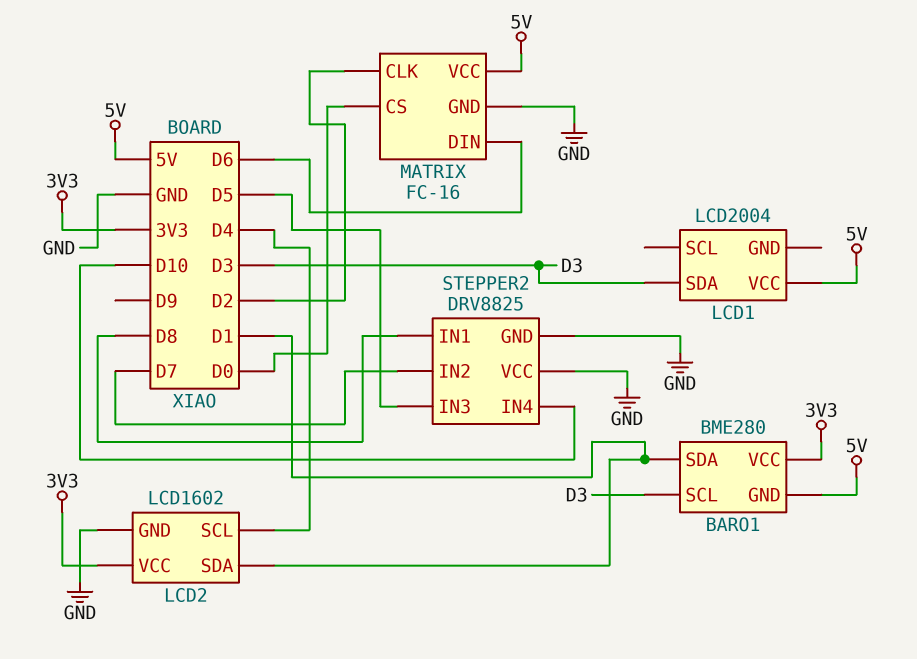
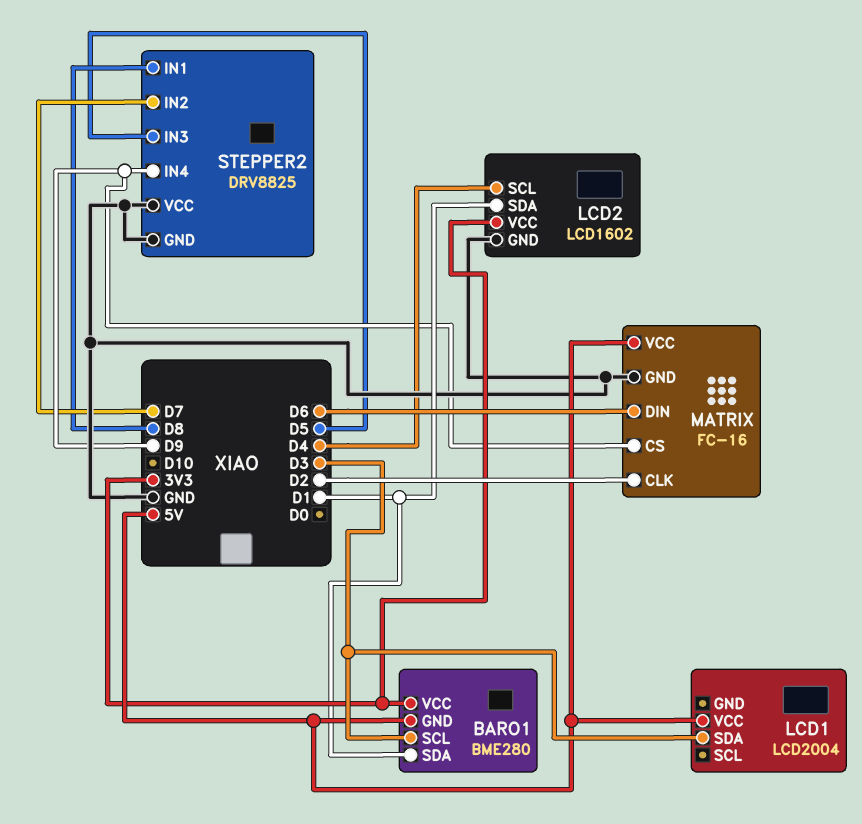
MATRIX pin CS: D0 -> D9
STEPPER2 pin IN4: D10 -> D9

